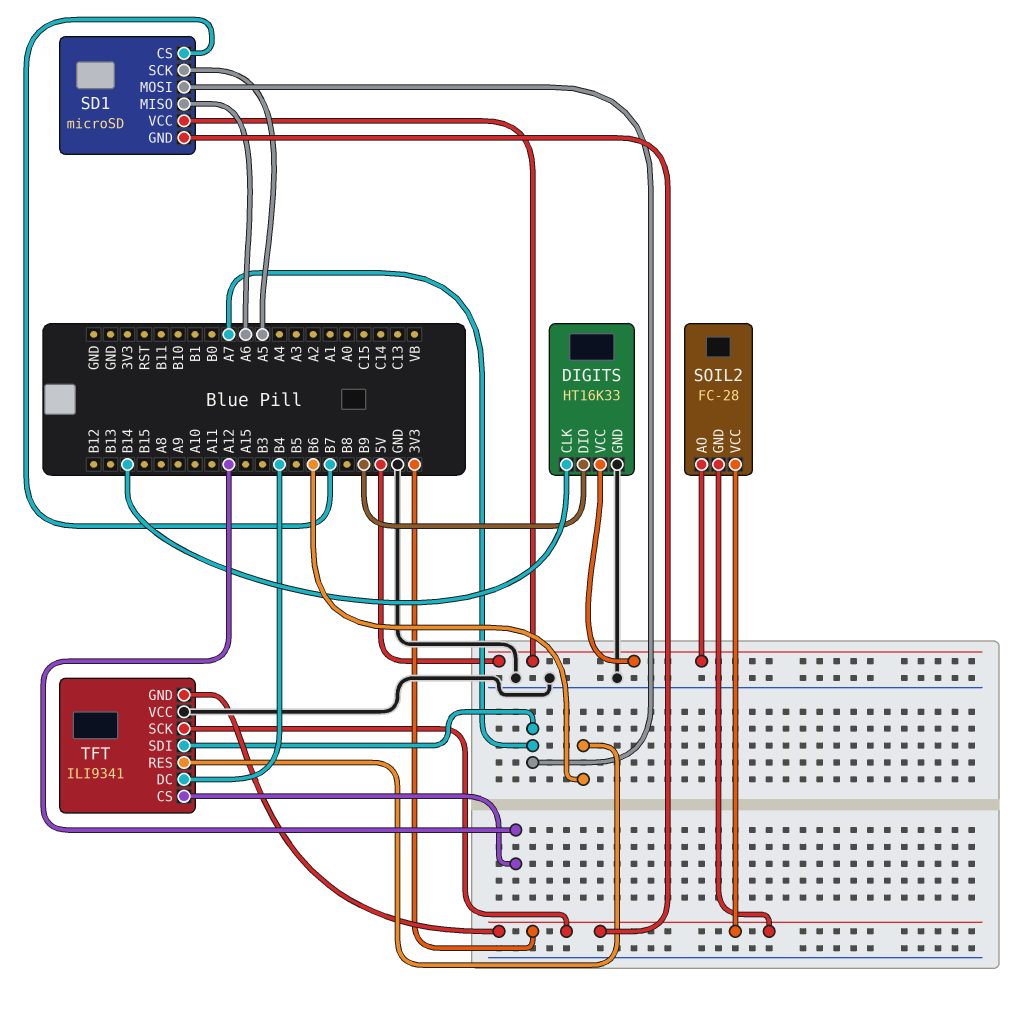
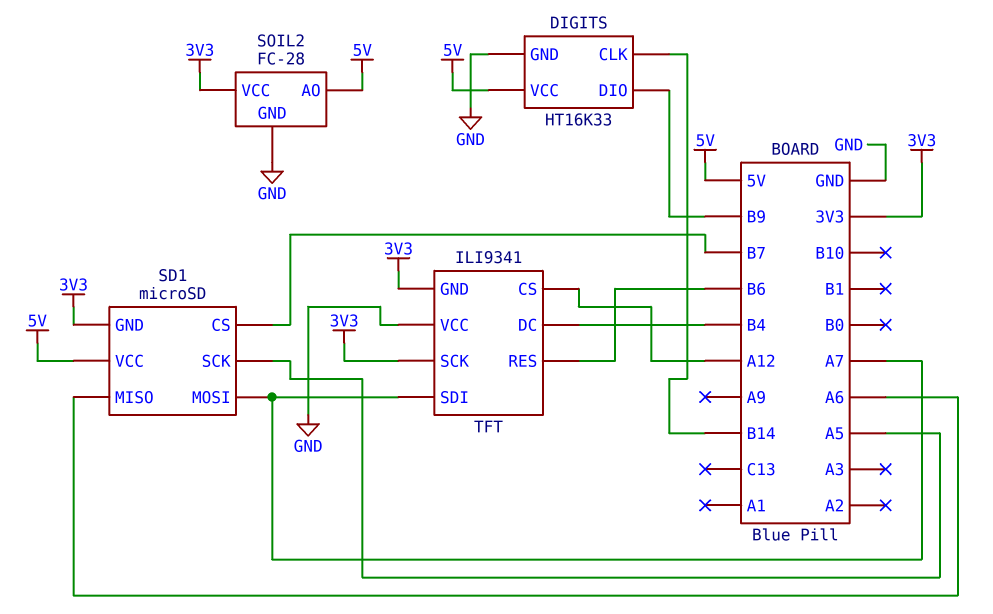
SOIL2 pin GND: 3V3 -> GND

